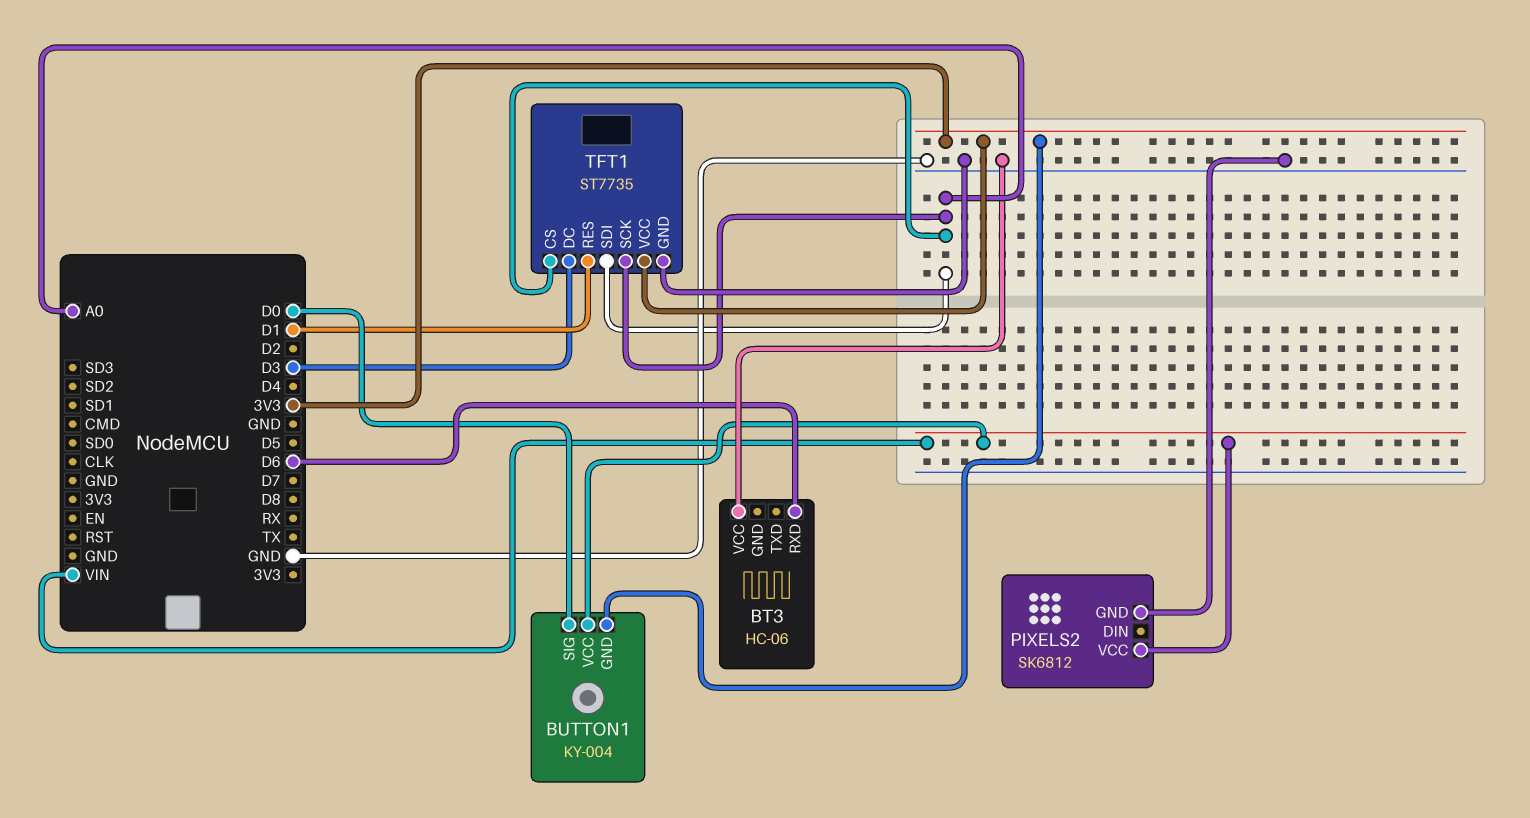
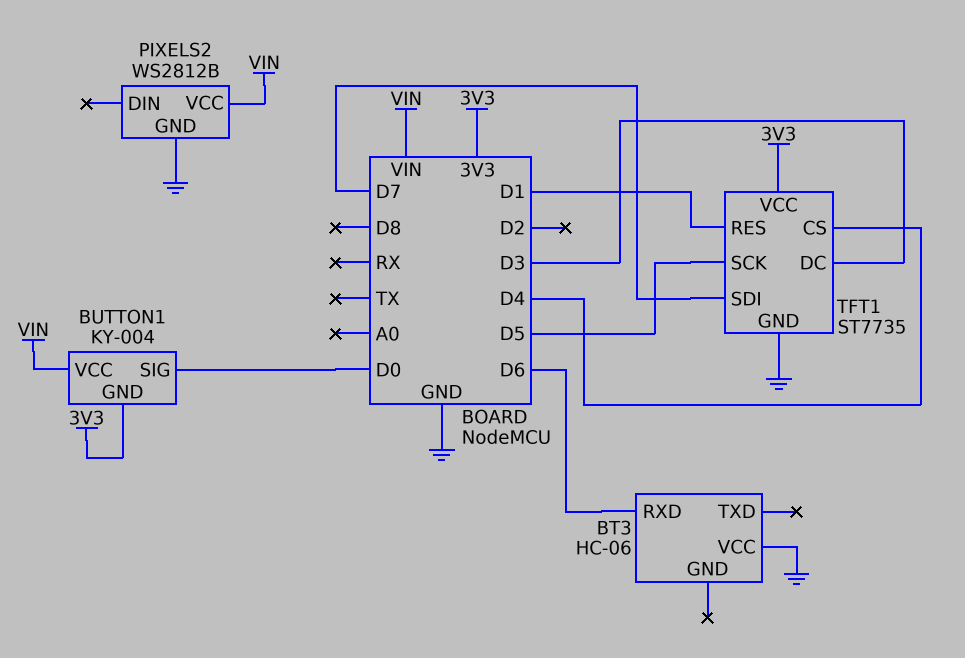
PIXELS2: SK6812 -> WS2812B
TFT1 pin CS: A0 -> D4
TFT1 pin SCK: A0 -> D5
TFT1 pin SDI: A0 -> D7

